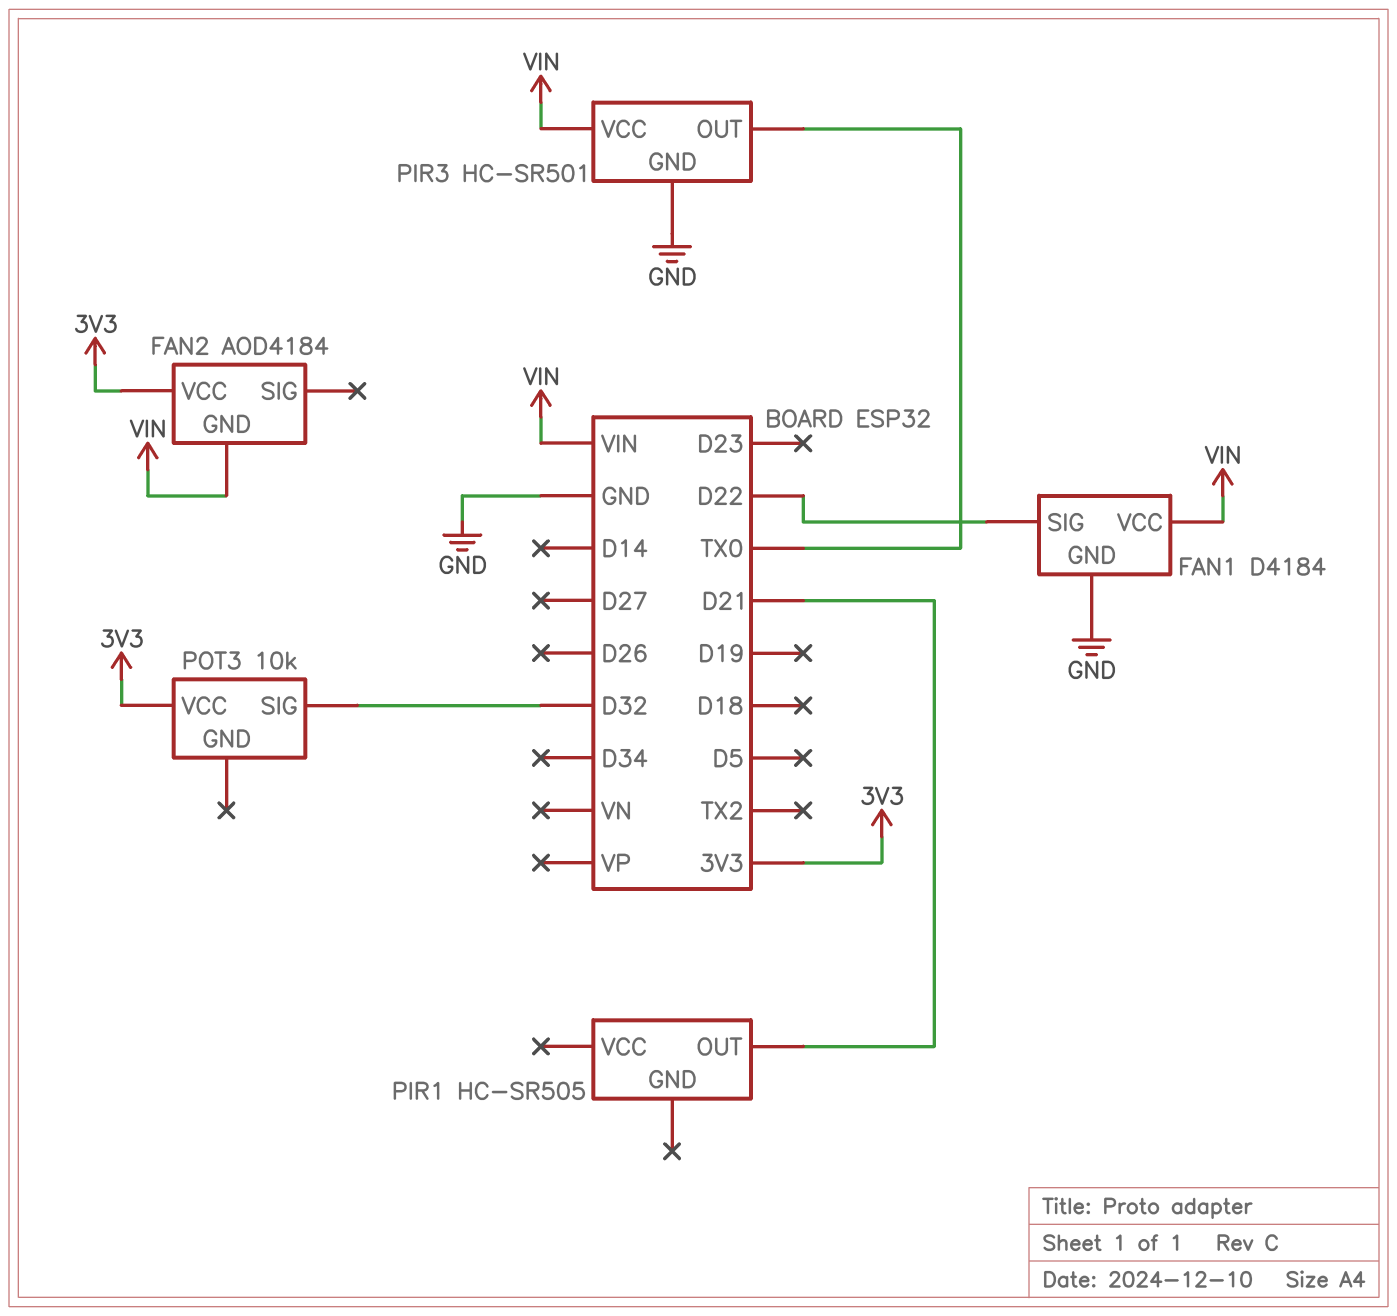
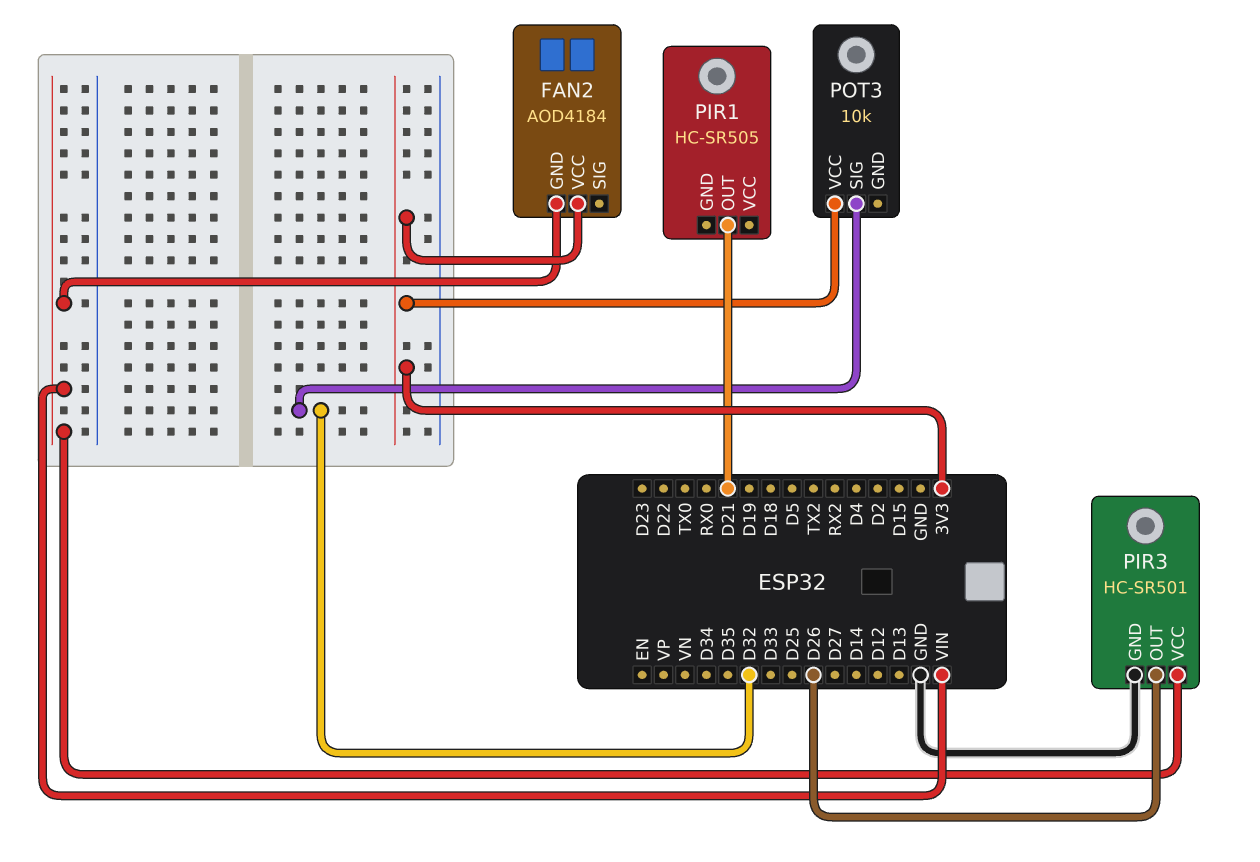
FAN1: D4184 -> none
FAN1 pin GND: GND -> none
FAN1 pin SIG: D22 -> none
FAN1 pin VCC: VIN -> none
PIR3 pin OUT: TX0 -> D26

